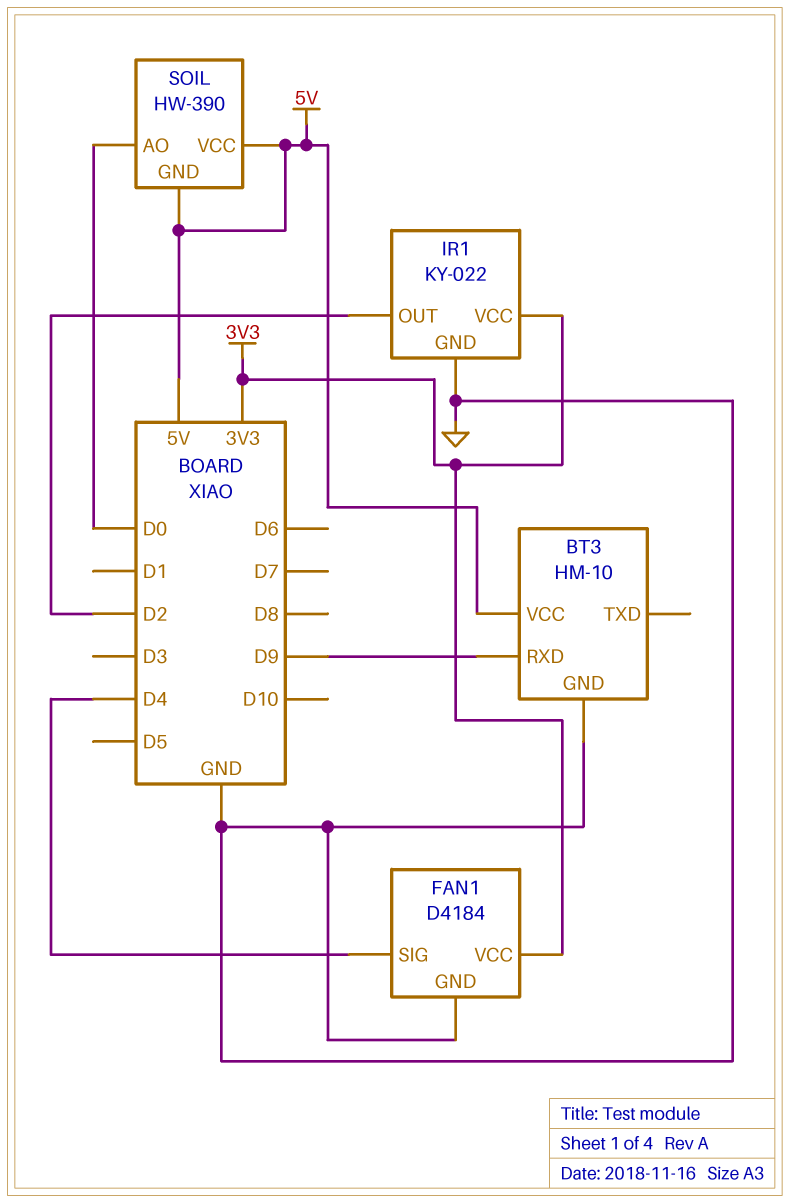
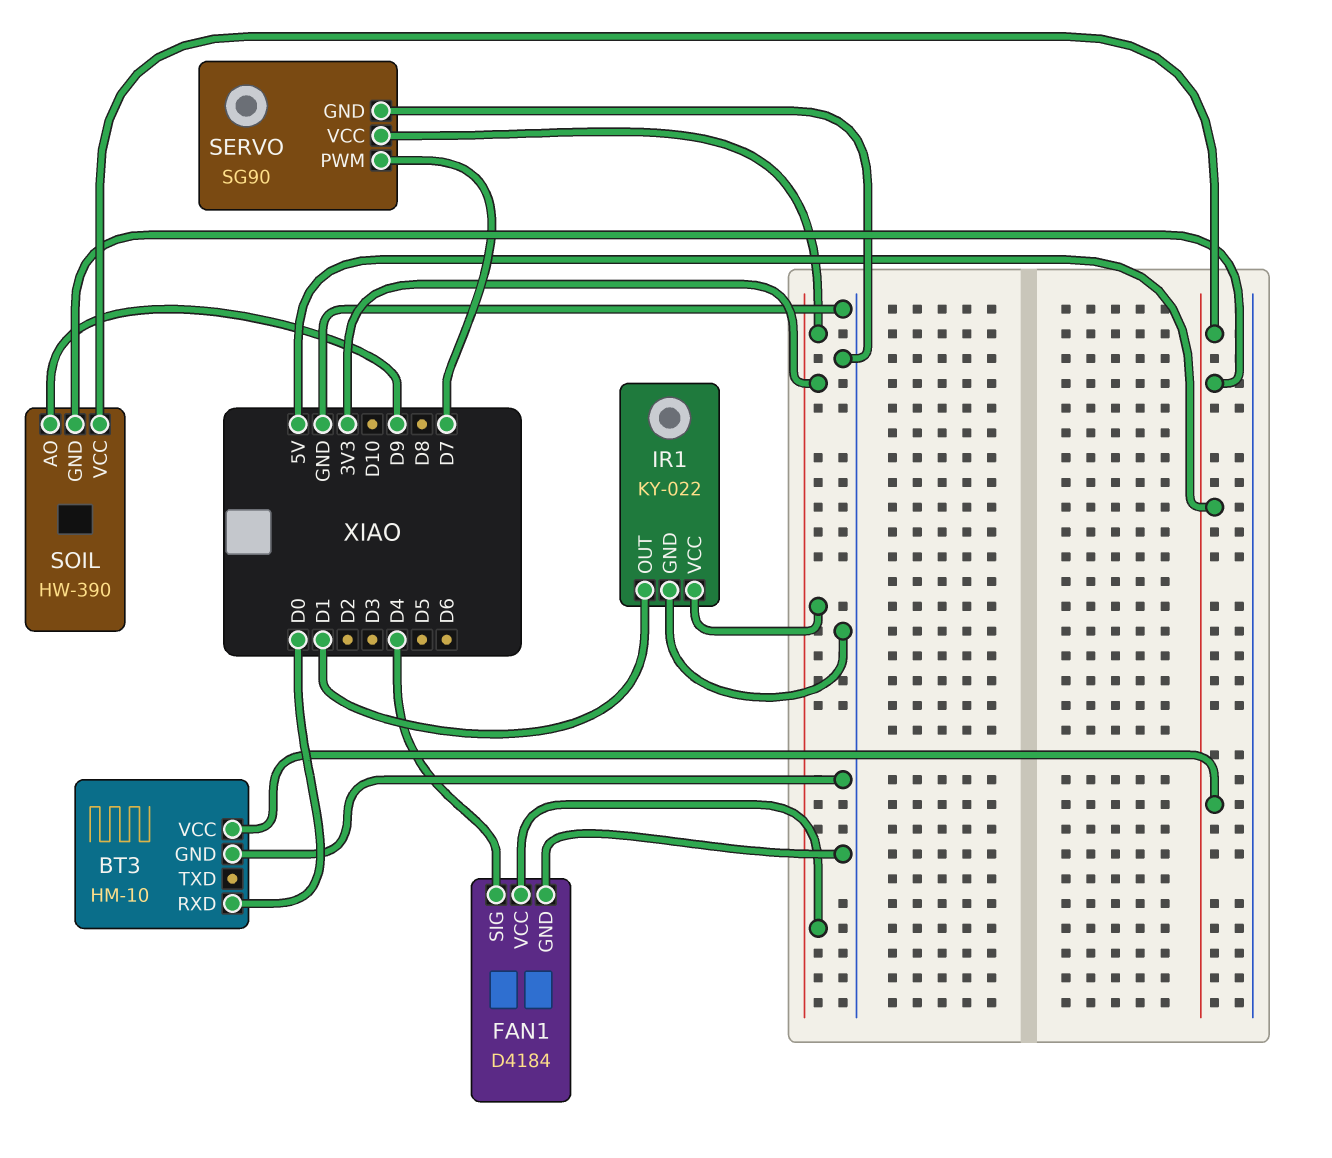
BT3 pin RXD: D9 -> D0
IR1 pin OUT: D2 -> D1
SERVO: none -> SG90
SERVO pin GND: none -> GND
SERVO pin PWM: none -> D7
SERVO pin VCC: none -> 3V3
SOIL pin AO: D0 -> D9

